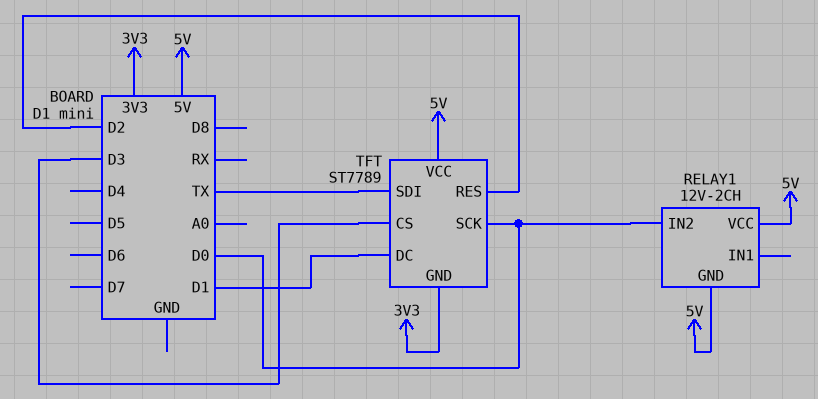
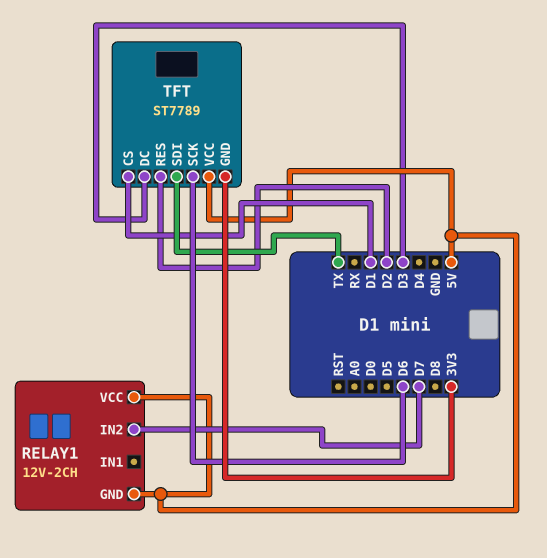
RELAY1 pin IN2: D0 -> D7
TFT pin CS: D3 -> D1
TFT pin DC: D1 -> D3
TFT pin SCK: D0 -> D6

